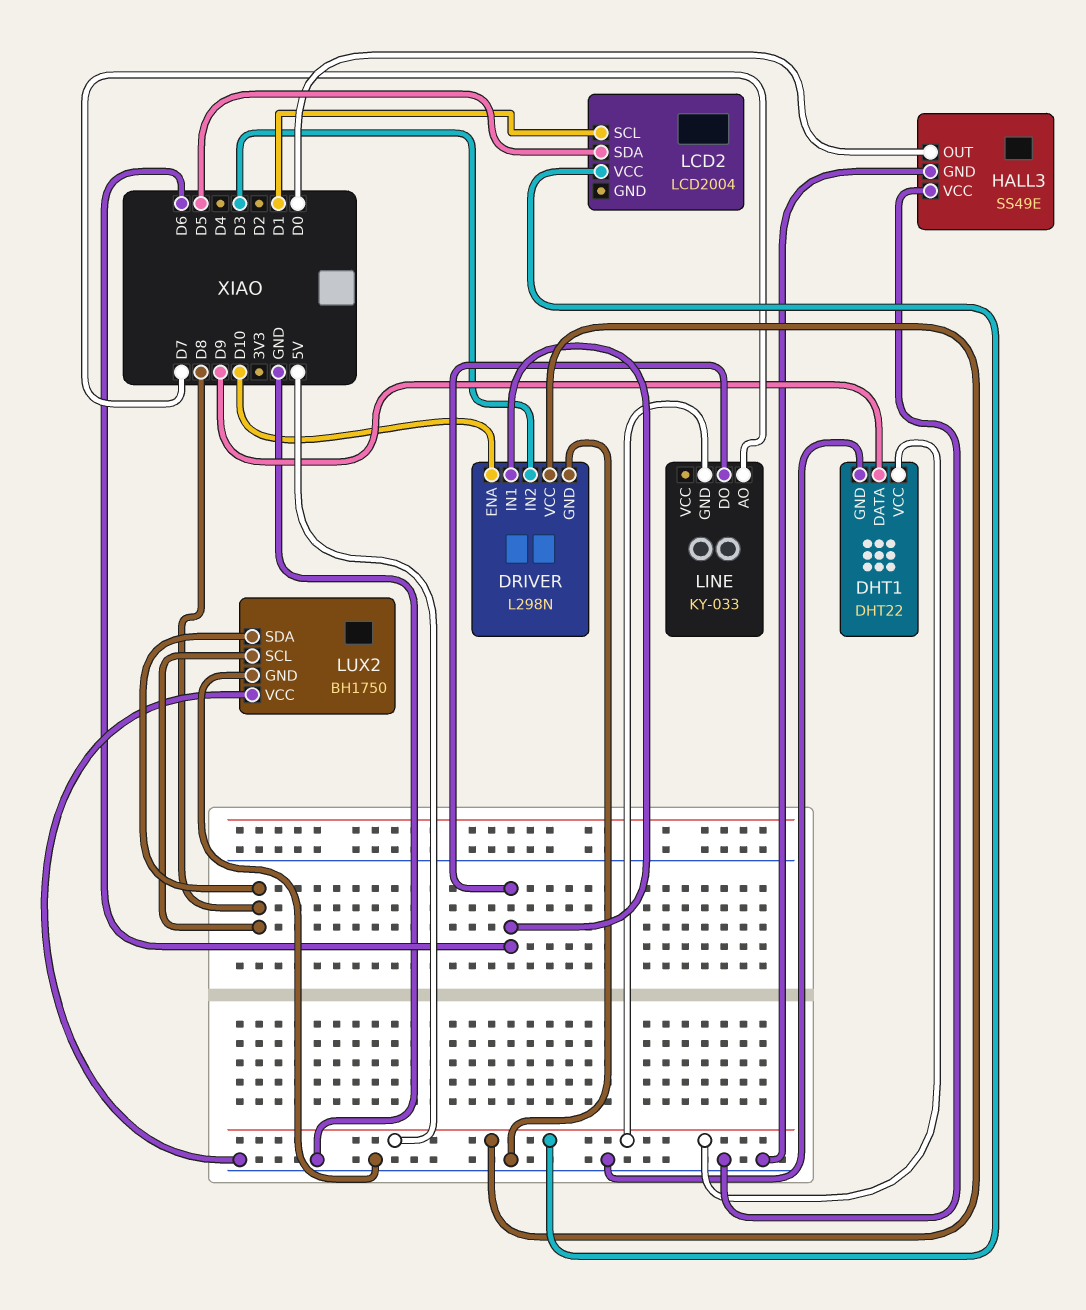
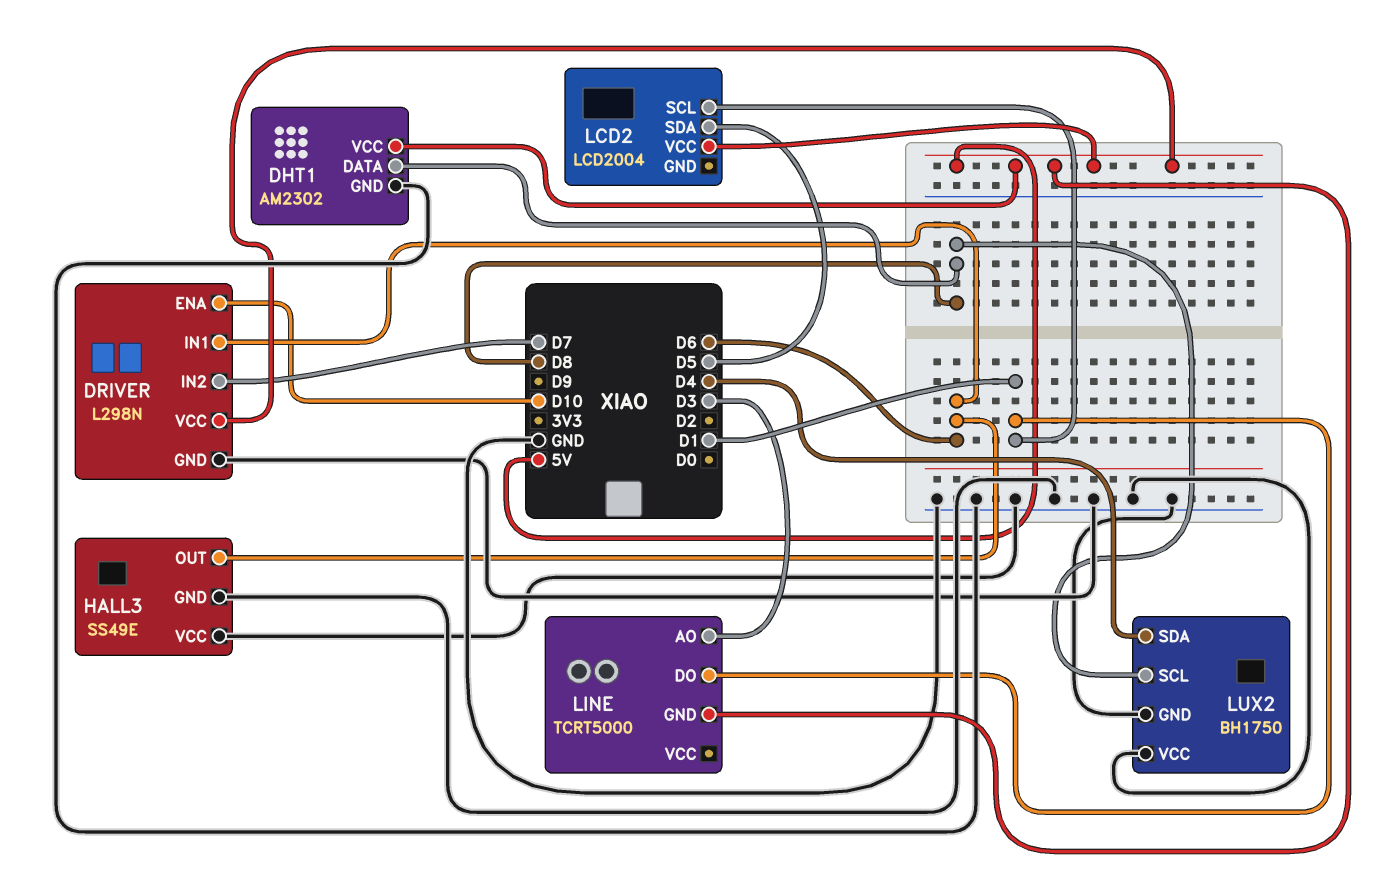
DHT1: DHT22 -> AM2302
DHT1 pin DATA: D9 -> D8
DRIVER pin IN2: D3 -> D7
HALL3 pin OUT: D0 -> D6
LINE: KY-033 -> TCRT5000
LINE pin AO: D7 -> D3
LINE pin DO: D6 -> D1
LUX2 pin SDA: D8 -> D4

